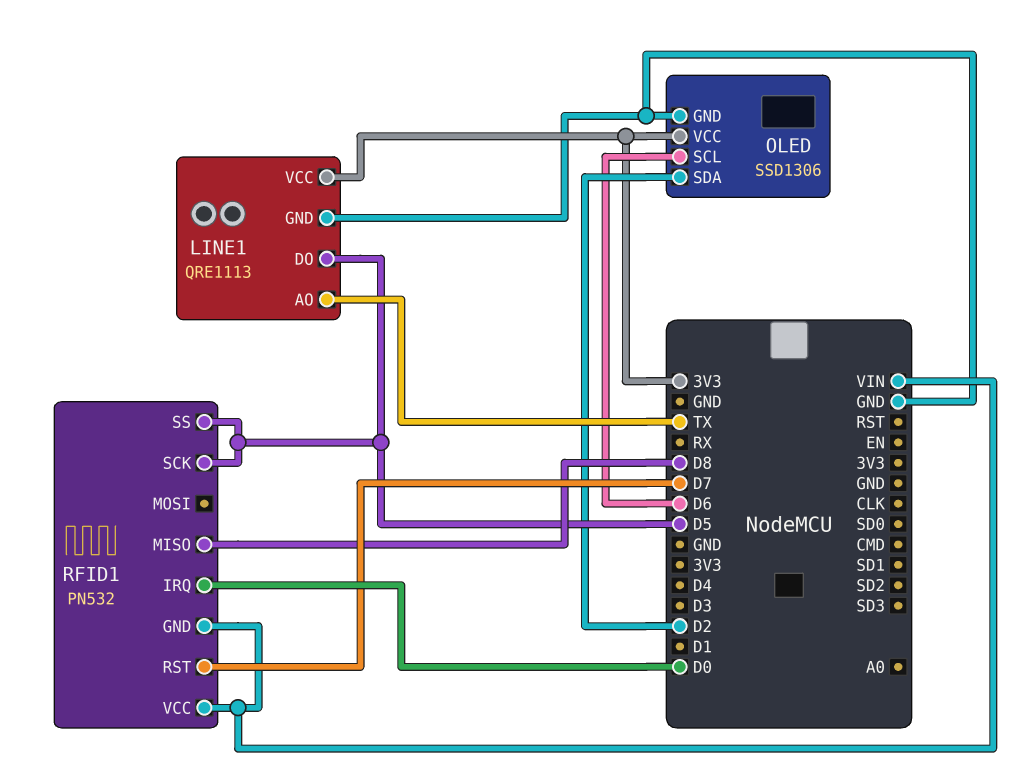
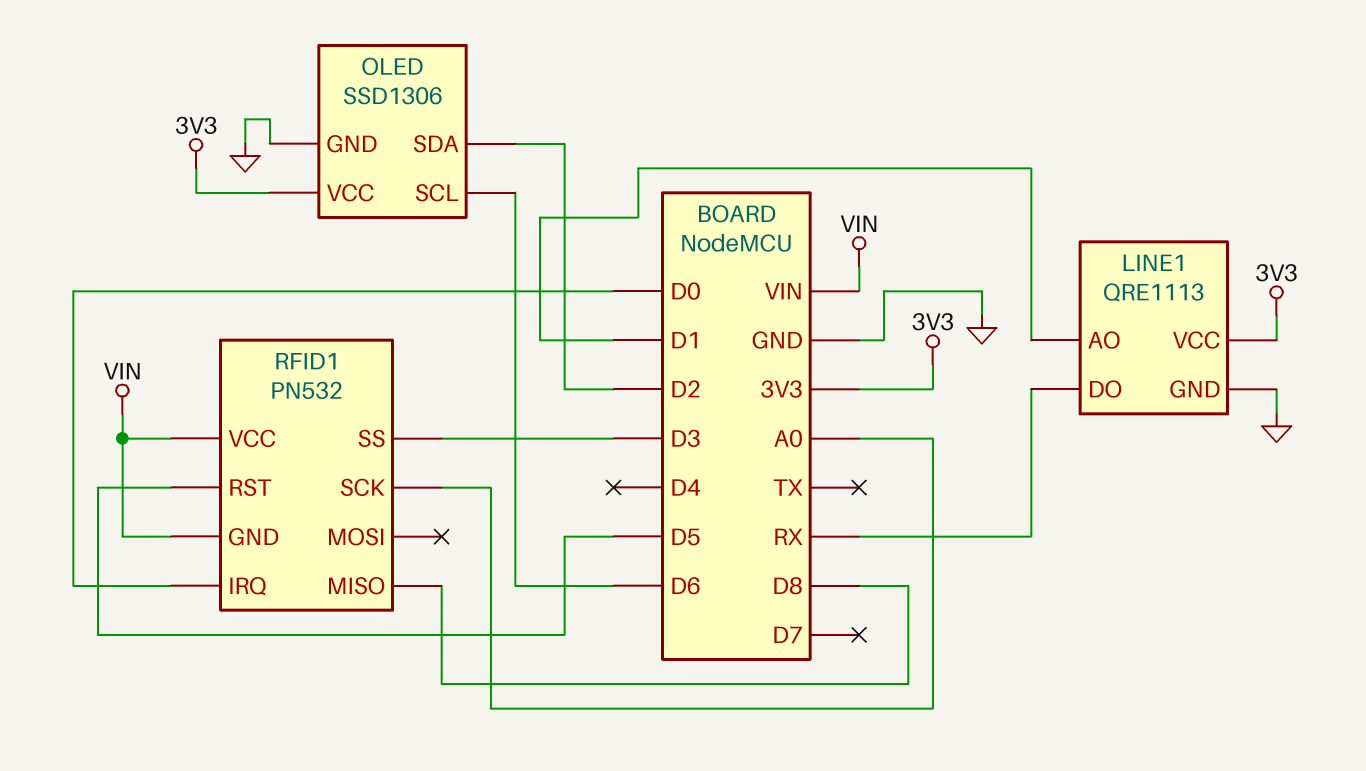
LINE1 pin AO: TX -> D1
LINE1 pin DO: D5 -> RX
RFID1 pin RST: D7 -> D5
RFID1 pin SCK: D5 -> A0
RFID1 pin SS: D5 -> D3

